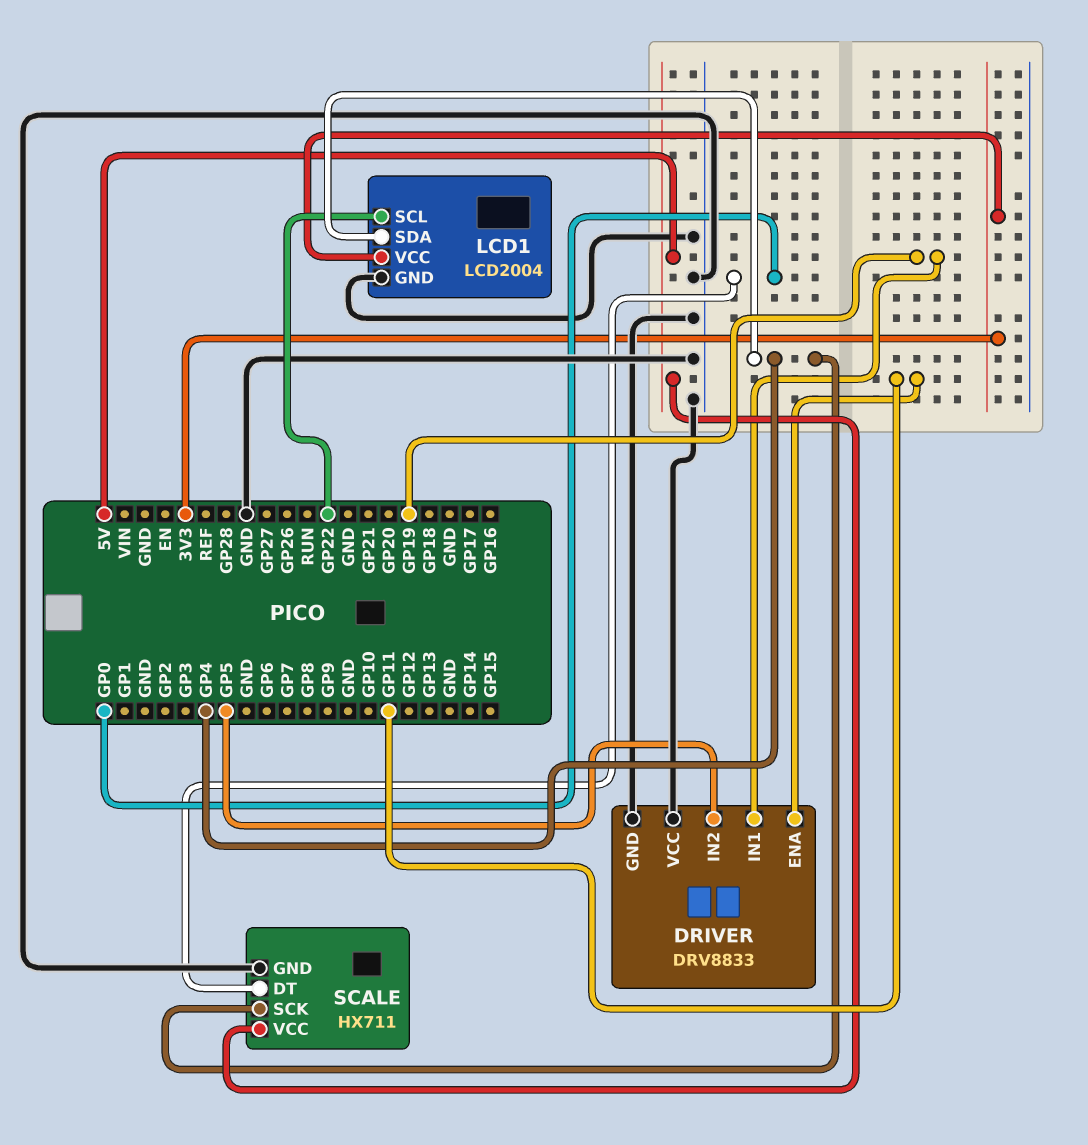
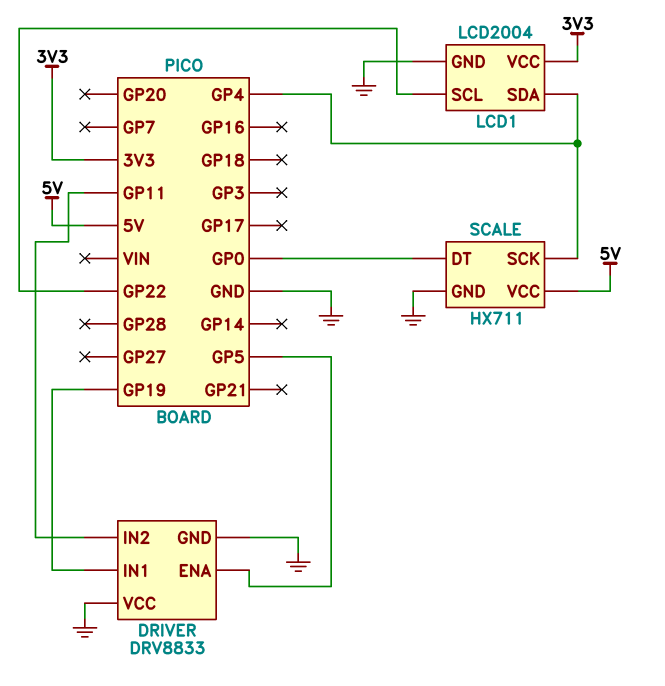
DRIVER pin ENA: GP11 -> GP5
DRIVER pin IN2: GP5 -> GP11

